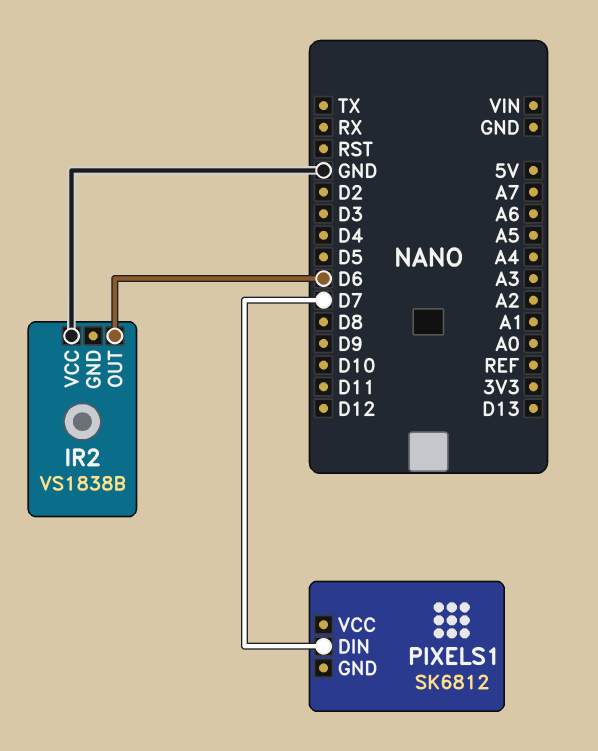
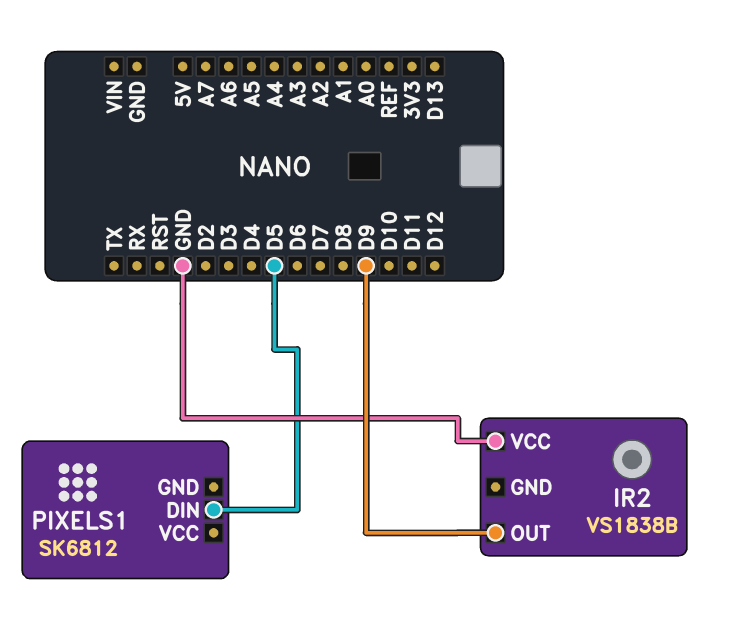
IR2 pin OUT: D6 -> D9
PIXELS1 pin DIN: D7 -> D5

